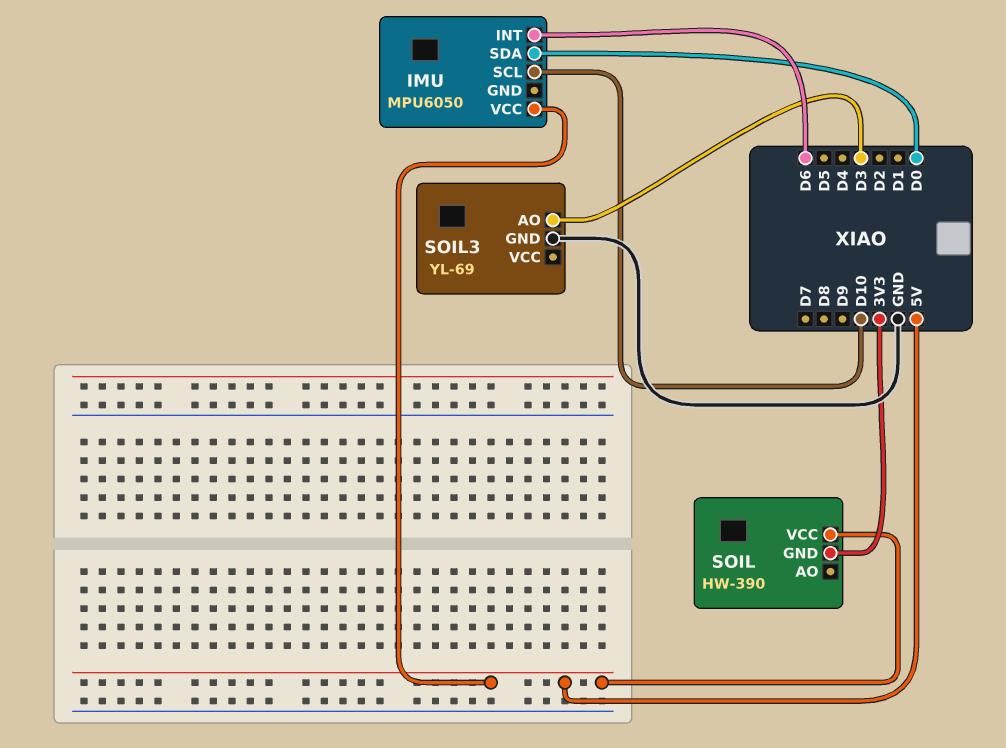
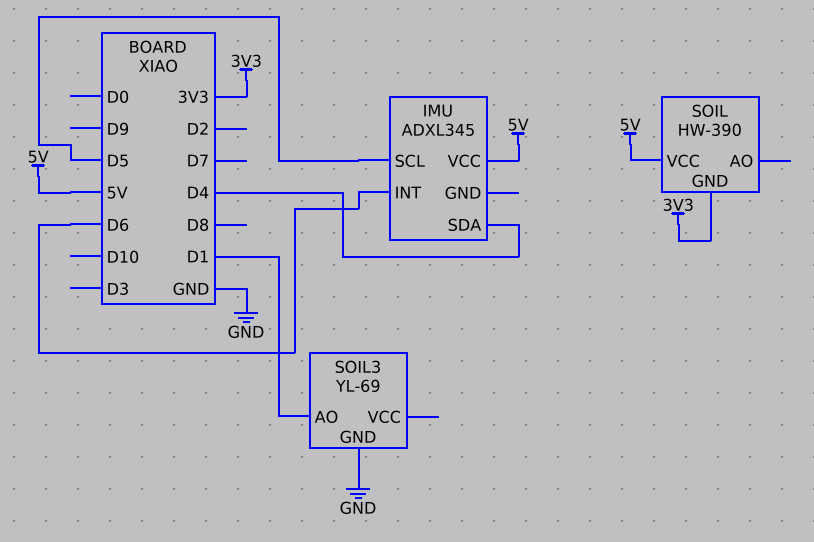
IMU: MPU6050 -> ADXL345
IMU pin SCL: D10 -> D5
IMU pin SDA: D0 -> D4
SOIL3 pin AO: D3 -> D1

